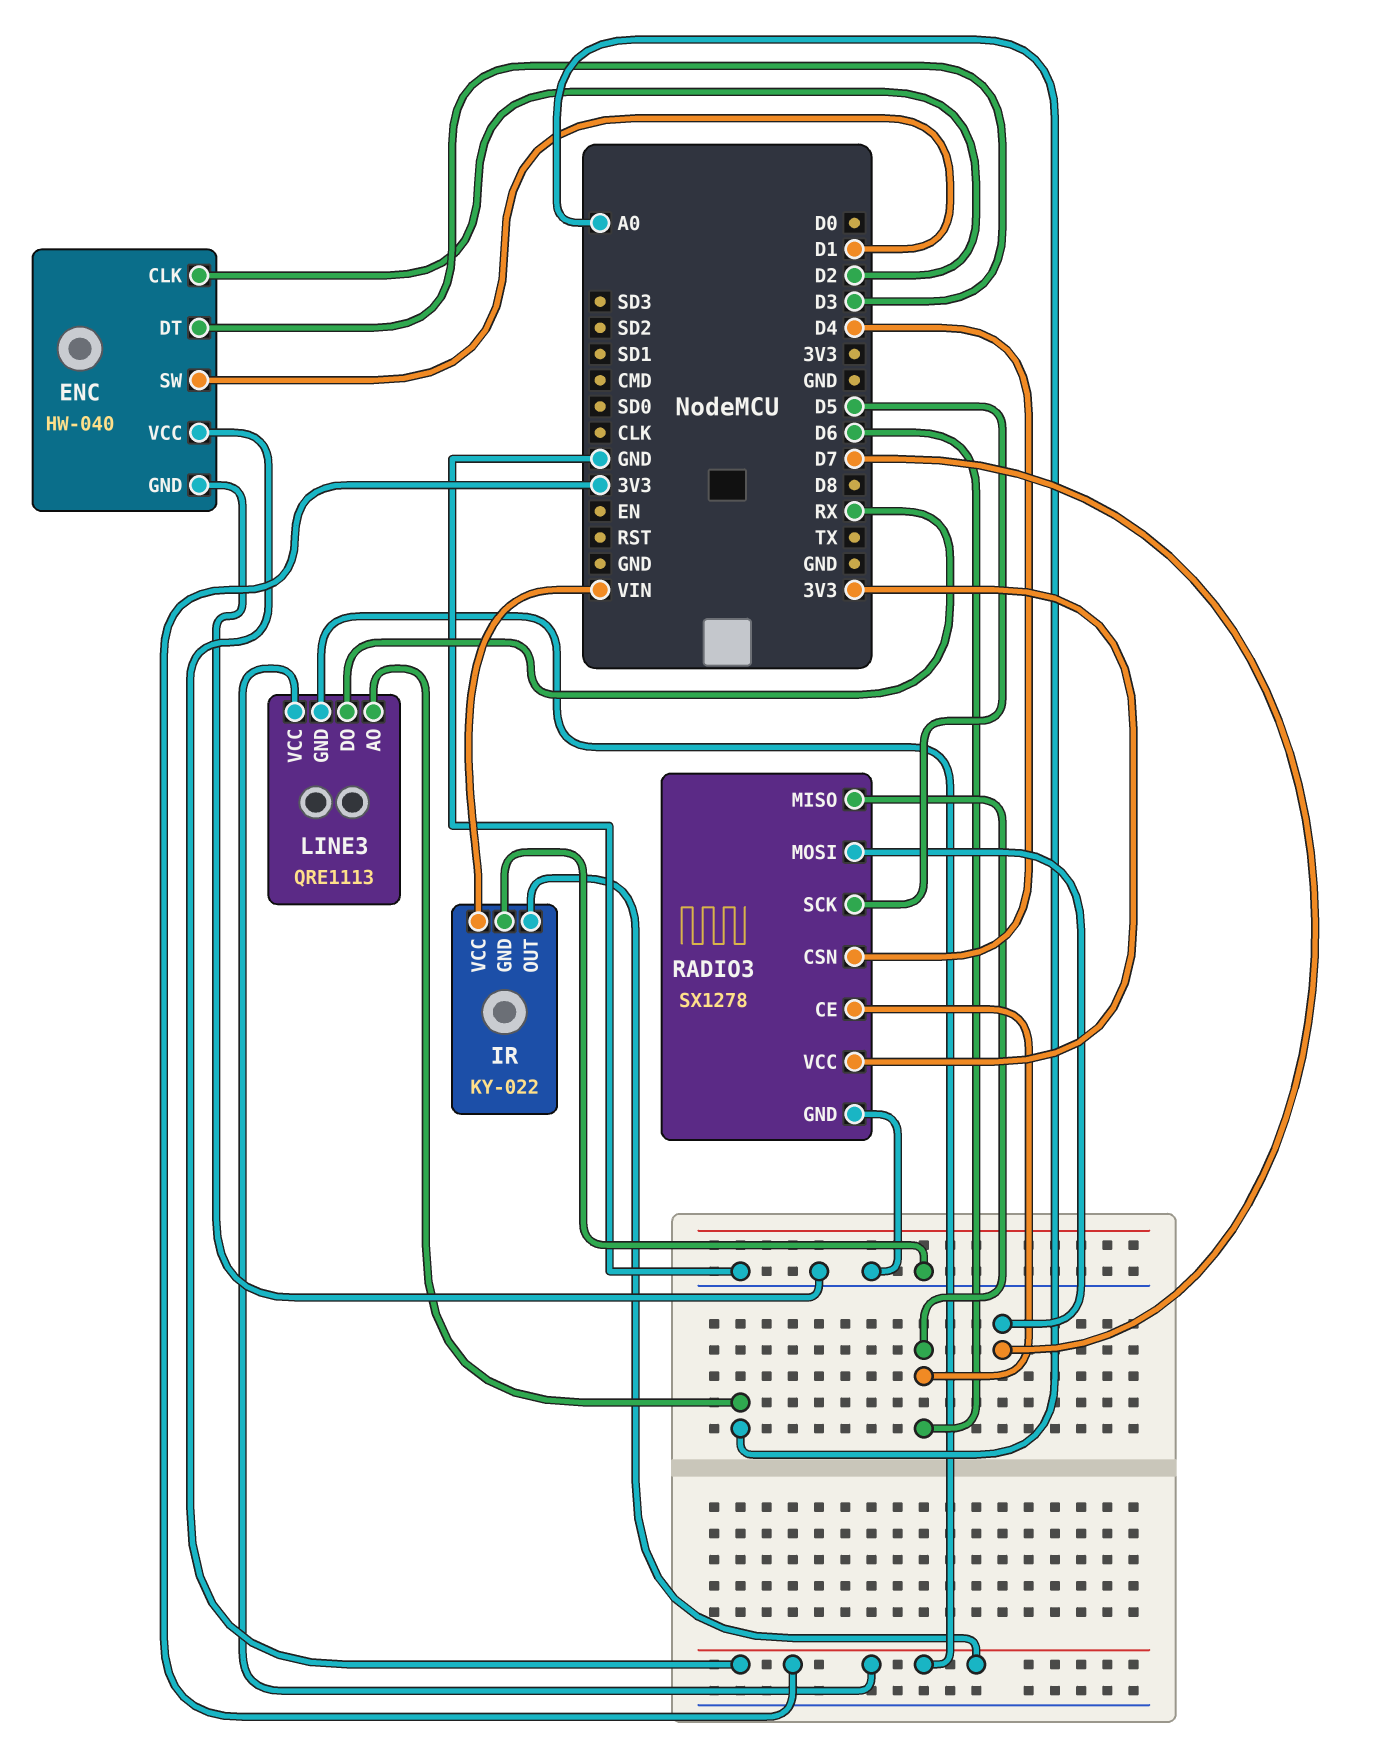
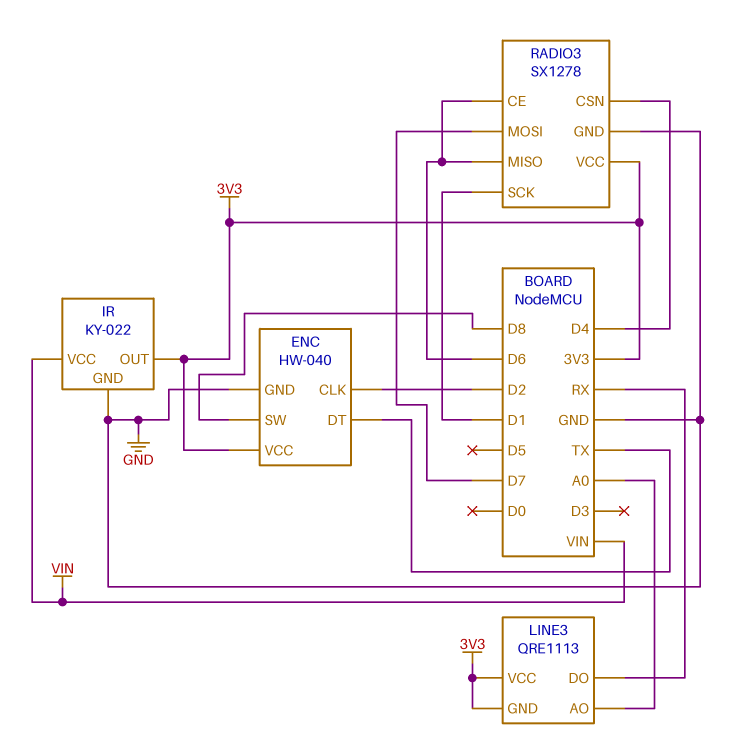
ENC pin DT: D3 -> TX
ENC pin SW: D1 -> D8
RADIO3 pin SCK: D5 -> D1

